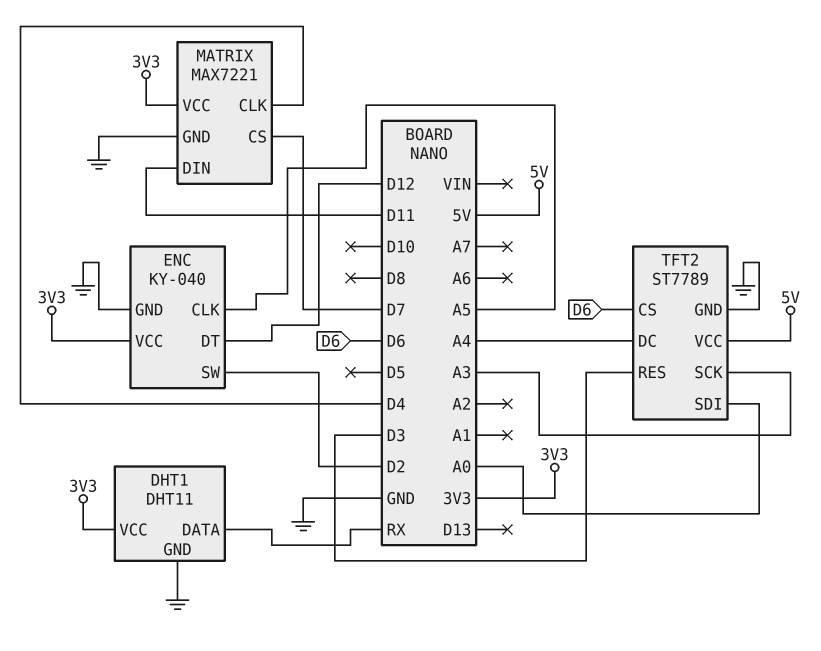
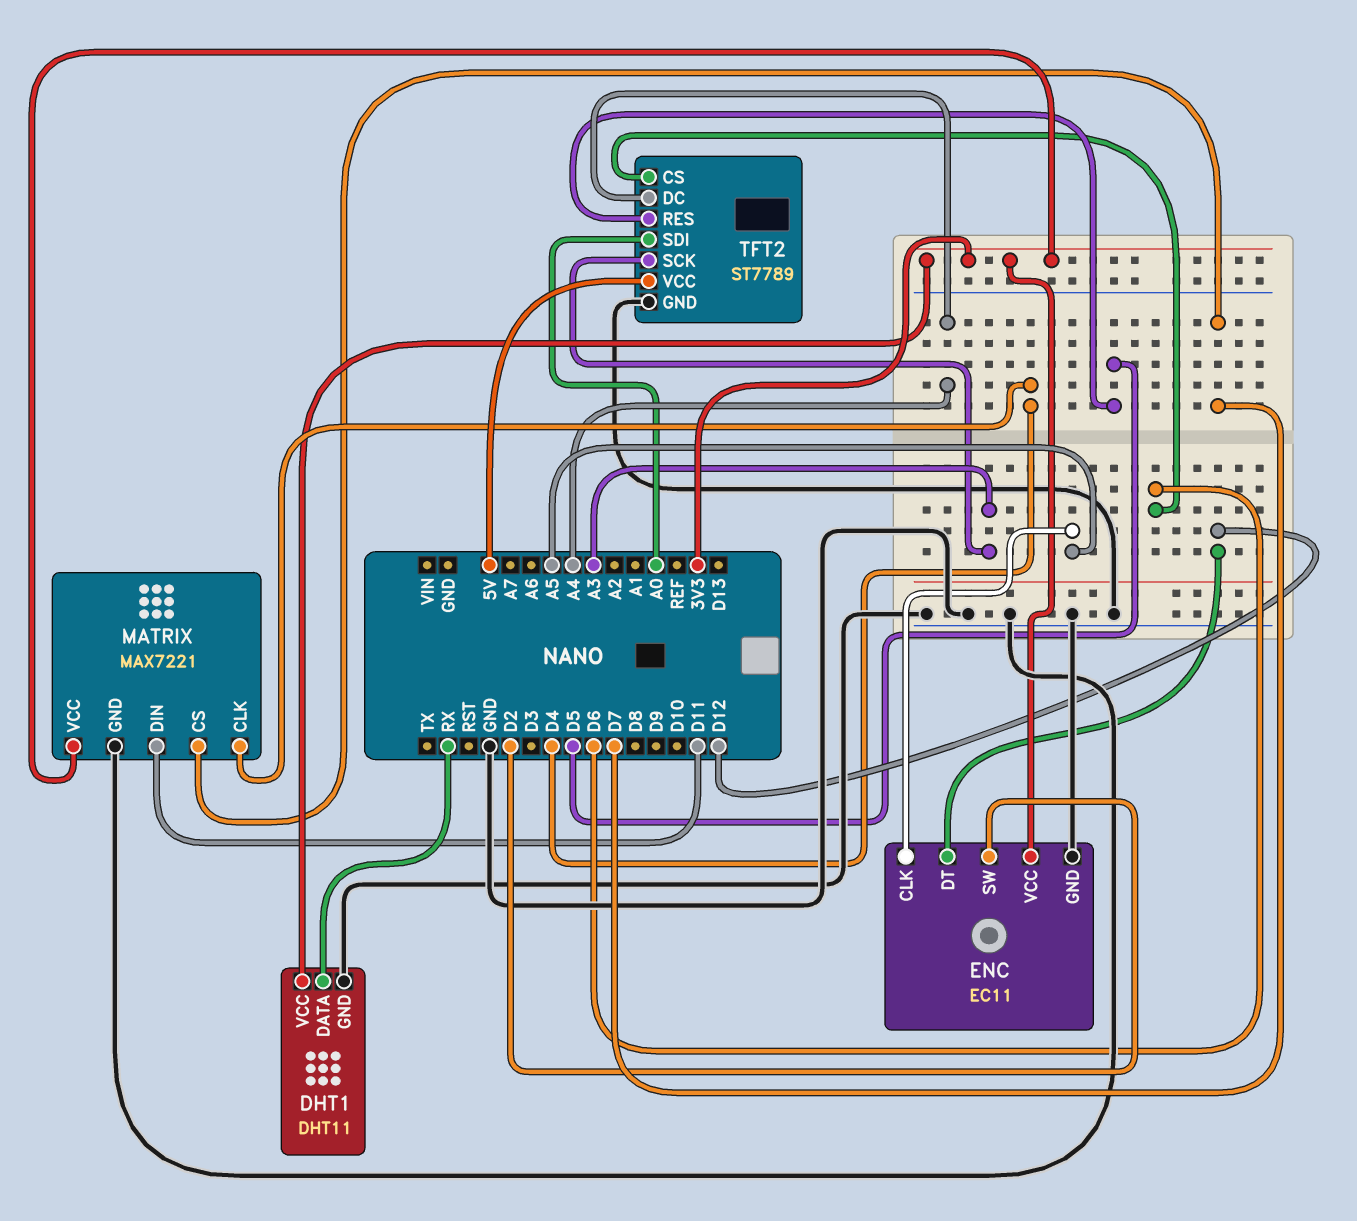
ENC: KY-040 -> EC11
TFT2 pin RES: D3 -> D5

